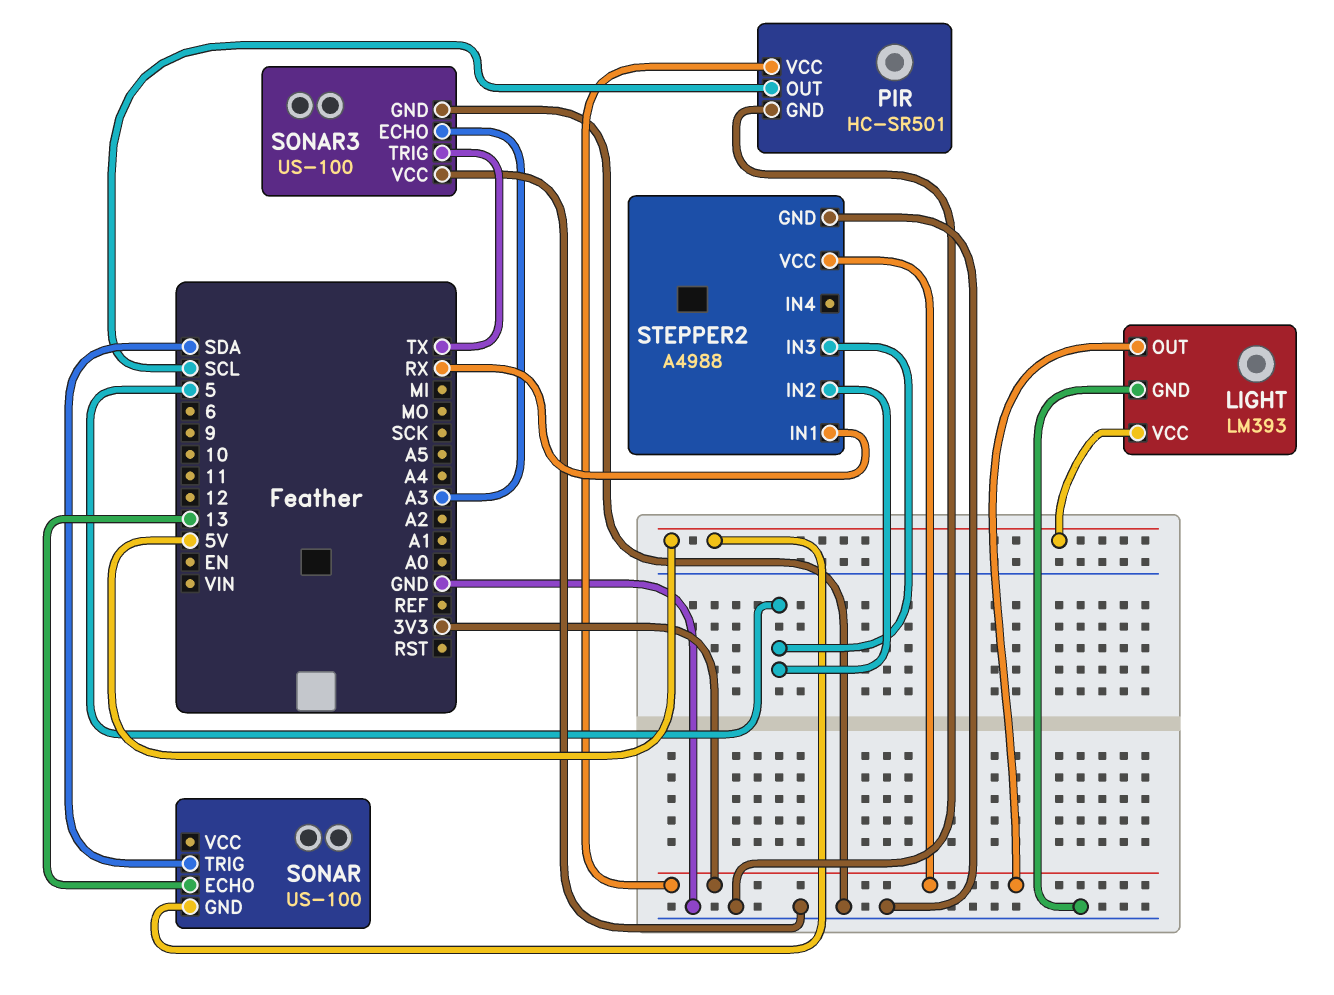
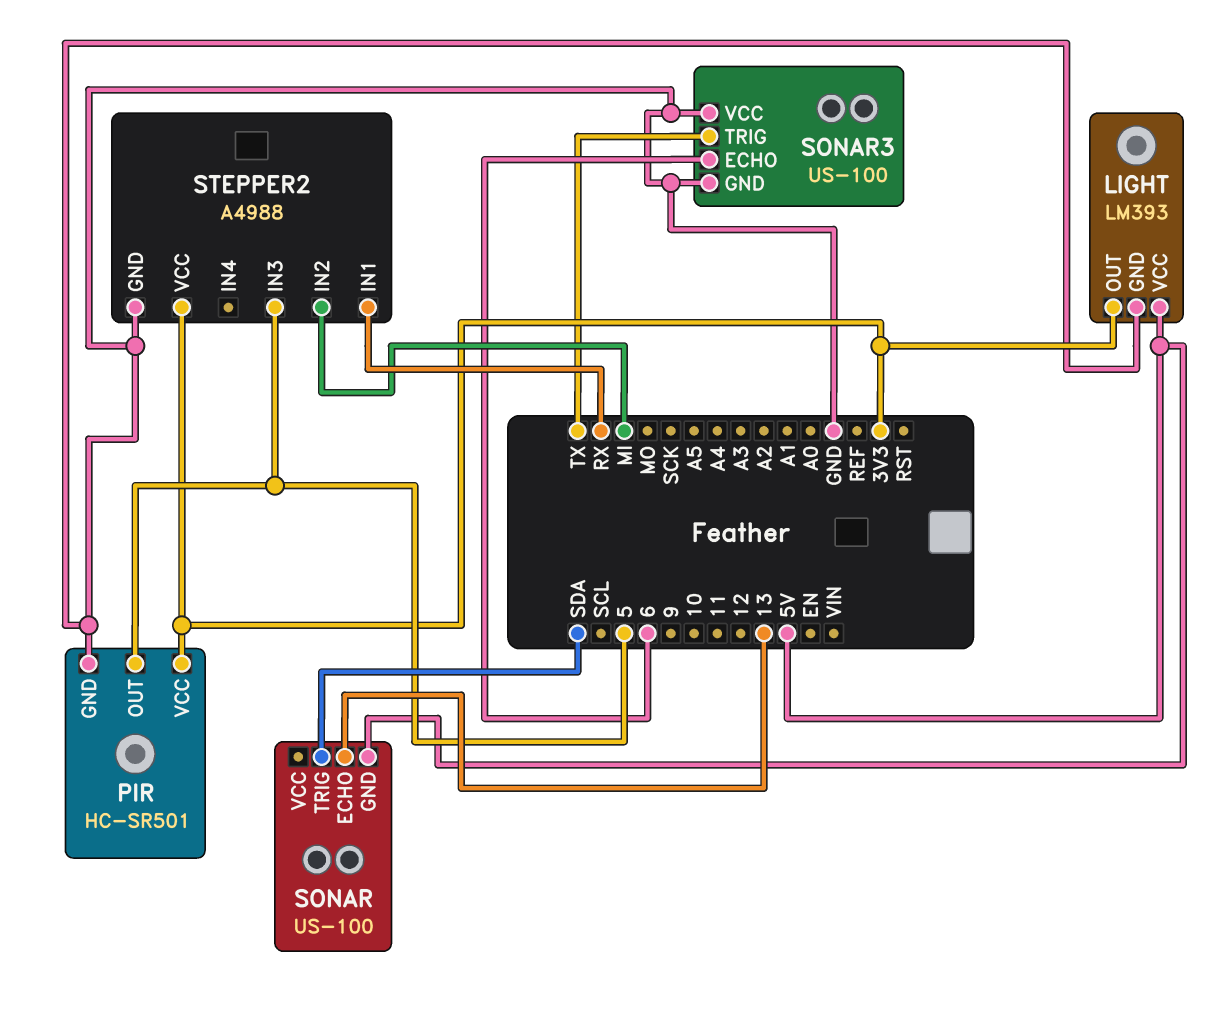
PIR pin OUT: SCL -> 5
SONAR3 pin ECHO: A3 -> 6
STEPPER2 pin IN2: 5 -> MI

